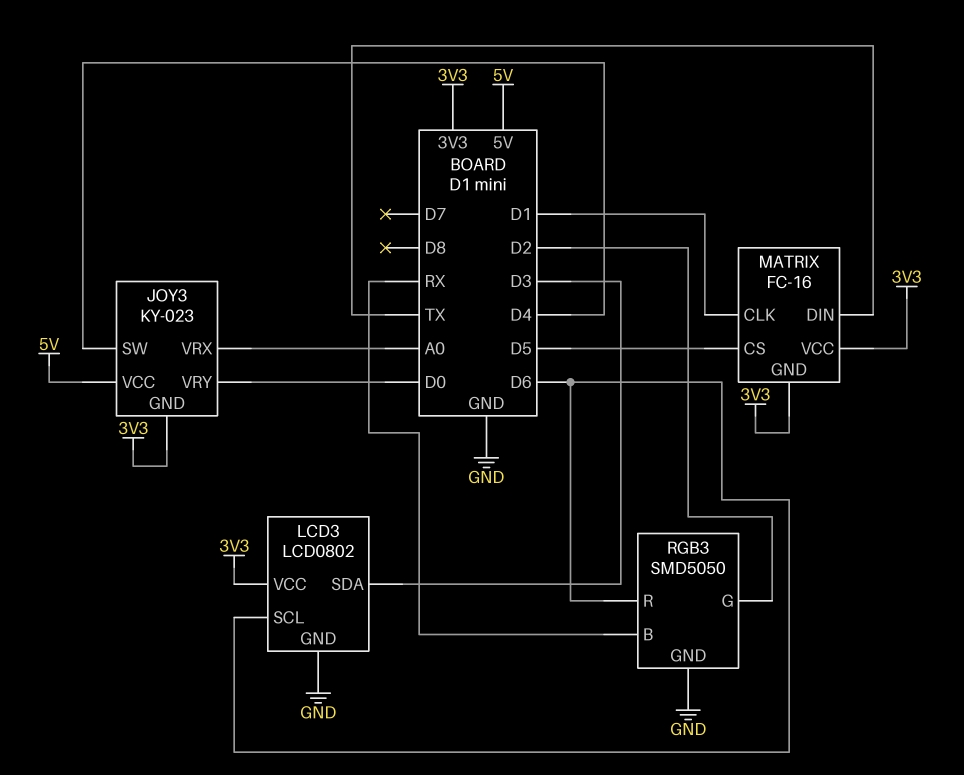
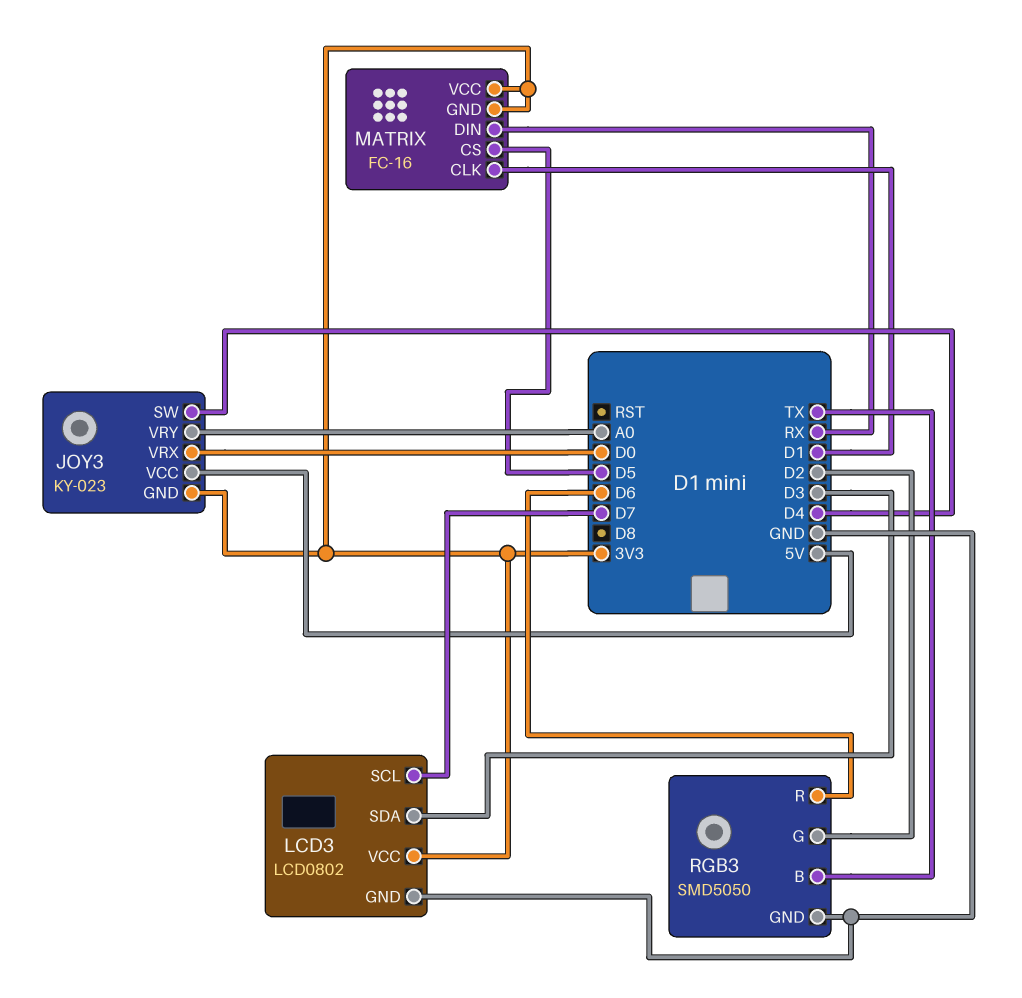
JOY3 pin VRX: A0 -> D0
JOY3 pin VRY: D0 -> A0
LCD3 pin SCL: D6 -> D7
MATRIX pin DIN: TX -> RX
RGB3 pin B: RX -> TX

